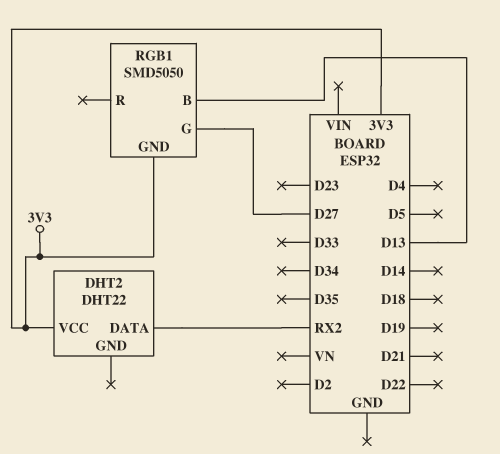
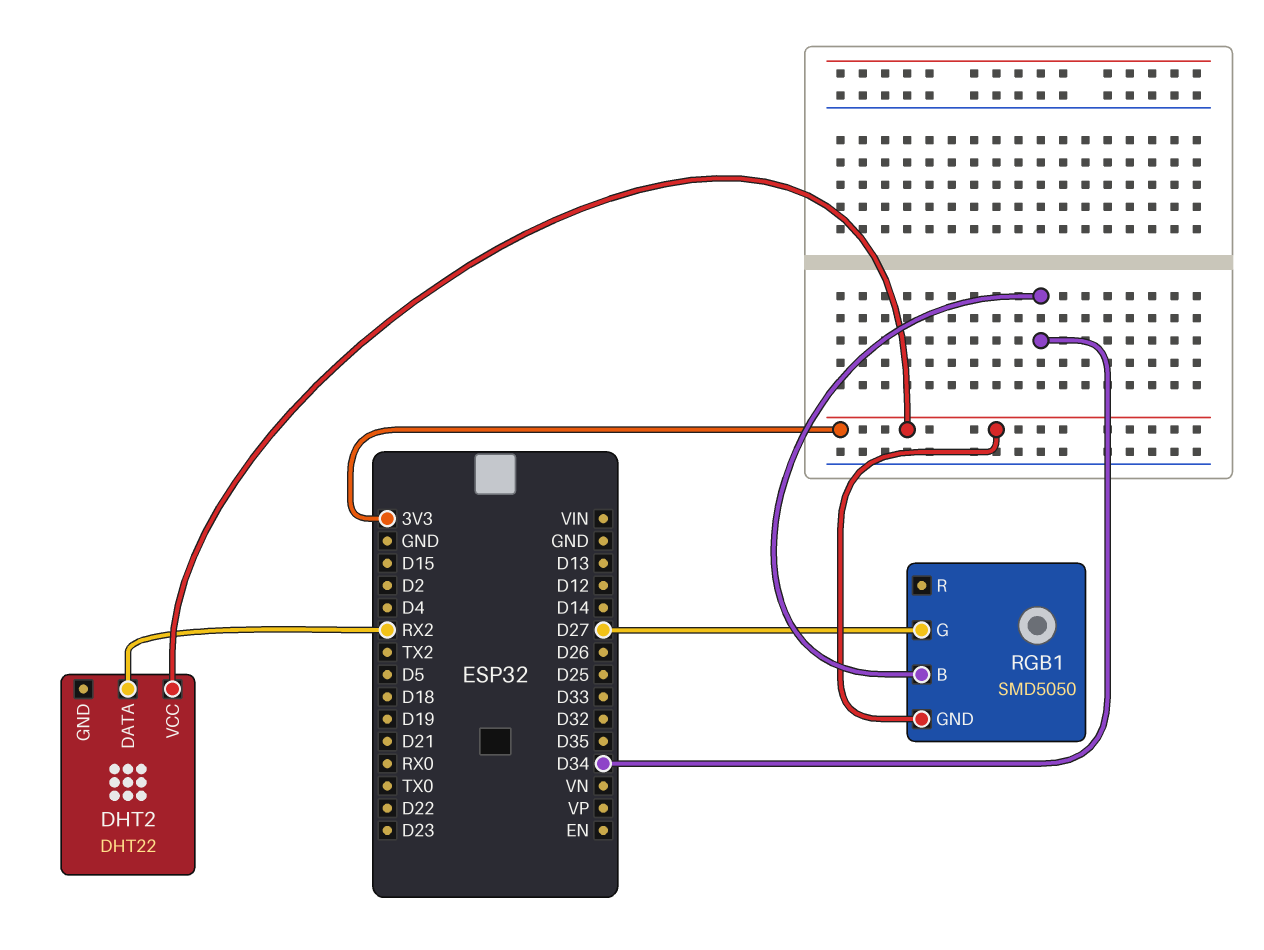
RGB1 pin B: D13 -> D34

